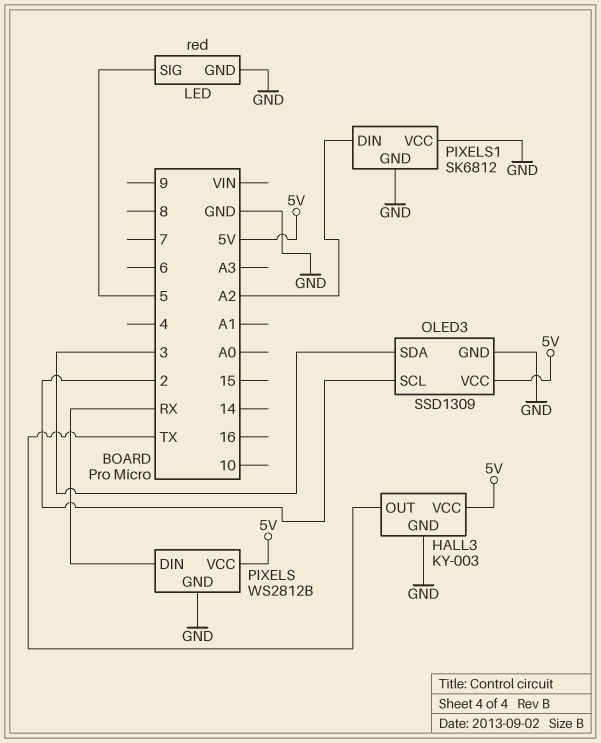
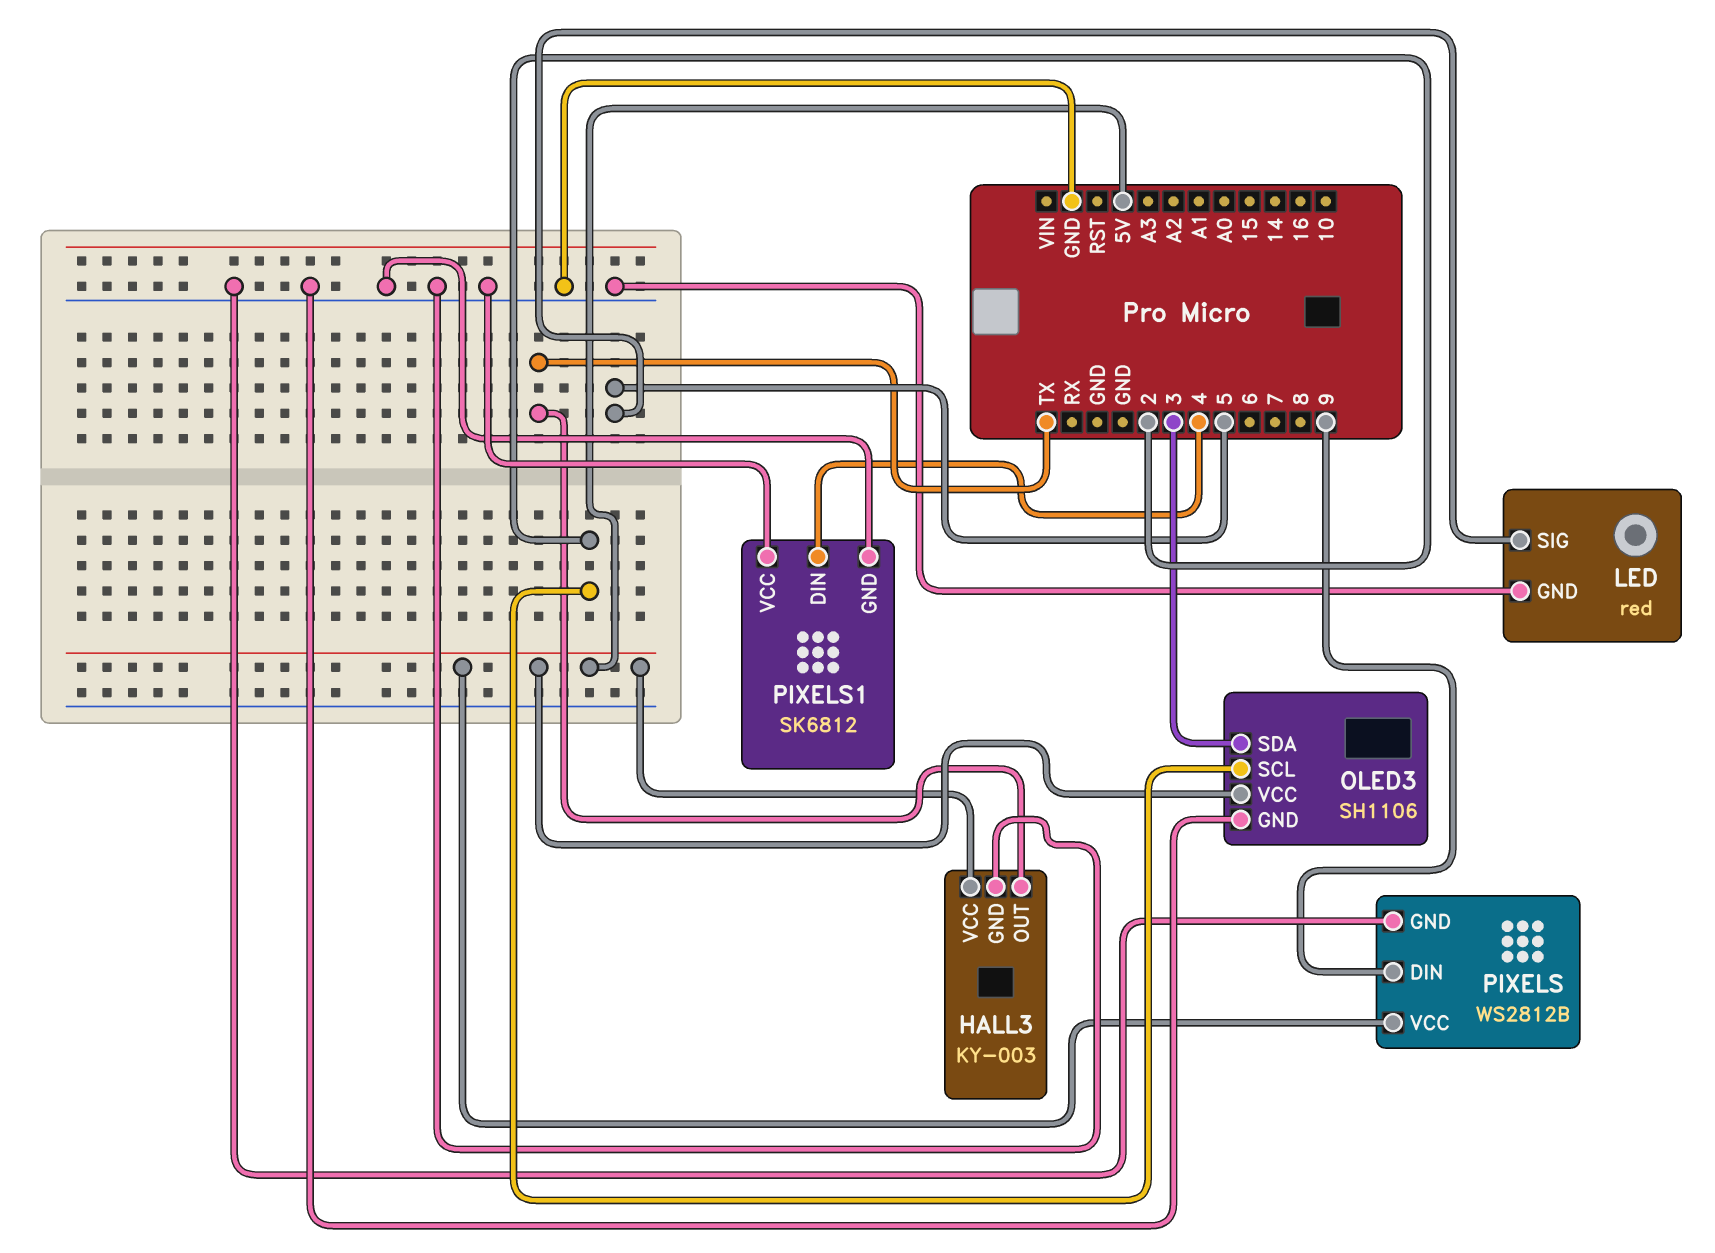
OLED3: SSD1309 -> SH1106
PIXELS pin DIN: RX -> 9
PIXELS1 pin DIN: A2 -> 4

